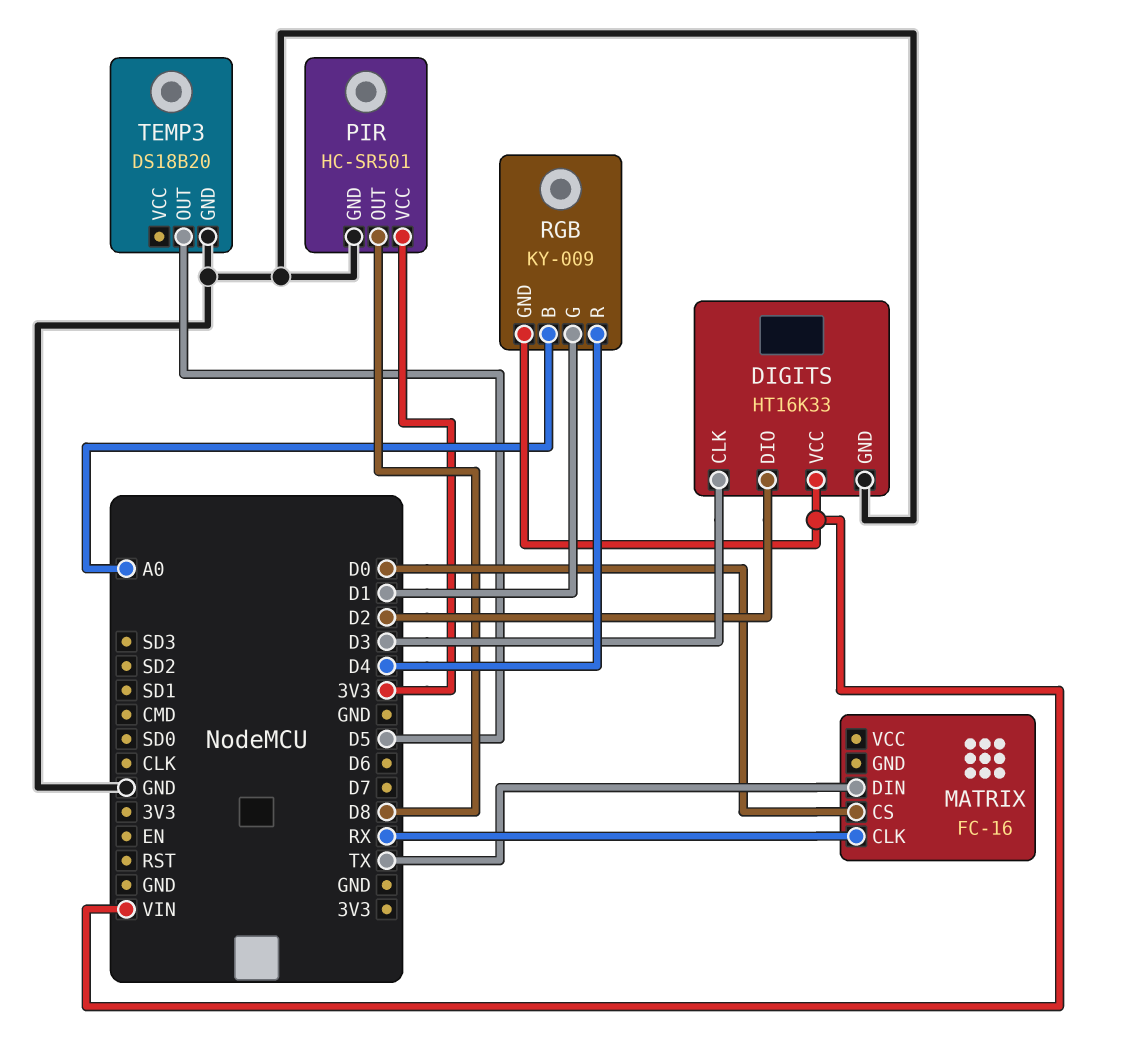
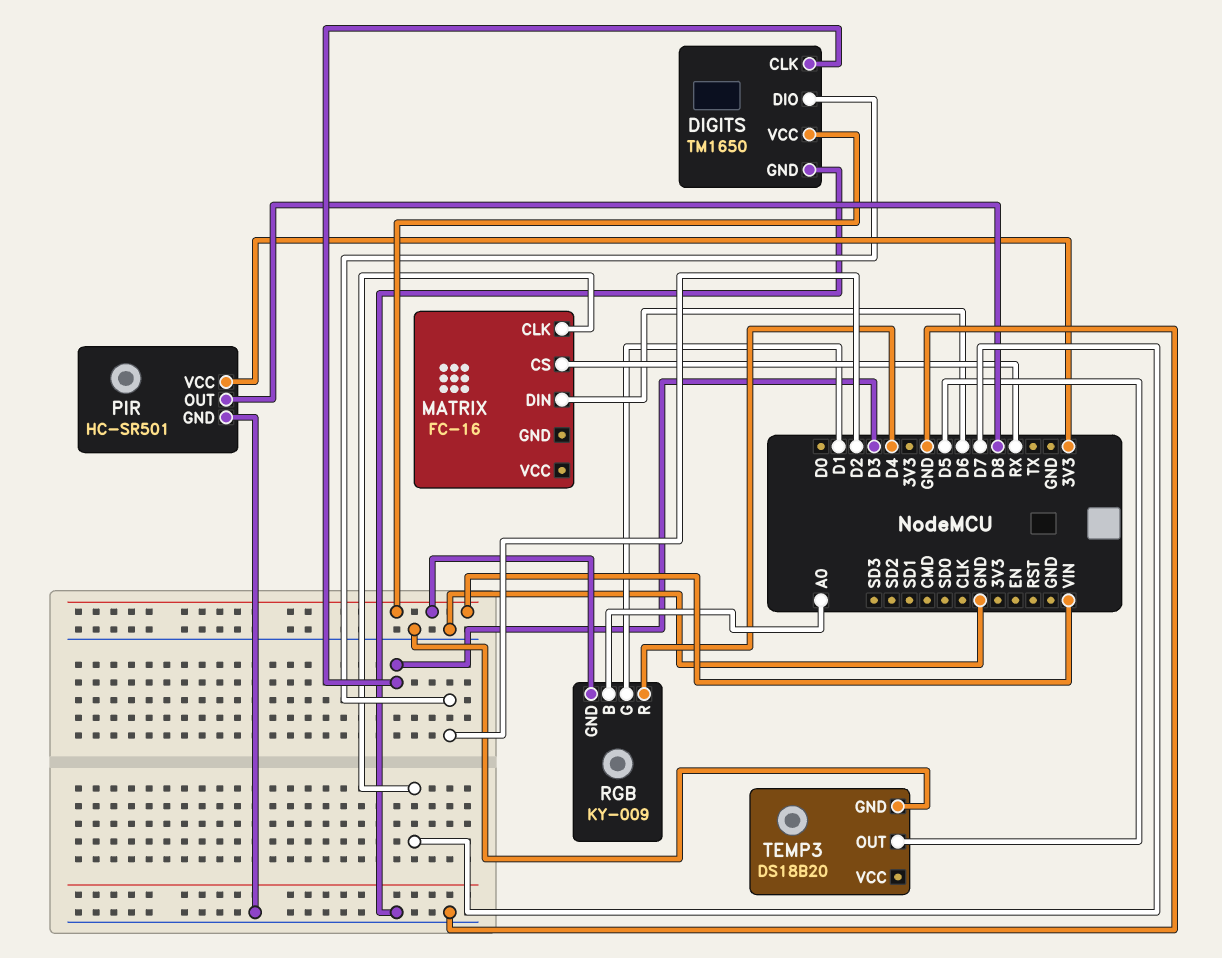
DIGITS: HT16K33 -> TM1650
MATRIX pin CLK: RX -> D7
MATRIX pin CS: D0 -> RX
MATRIX pin DIN: TX -> D6

